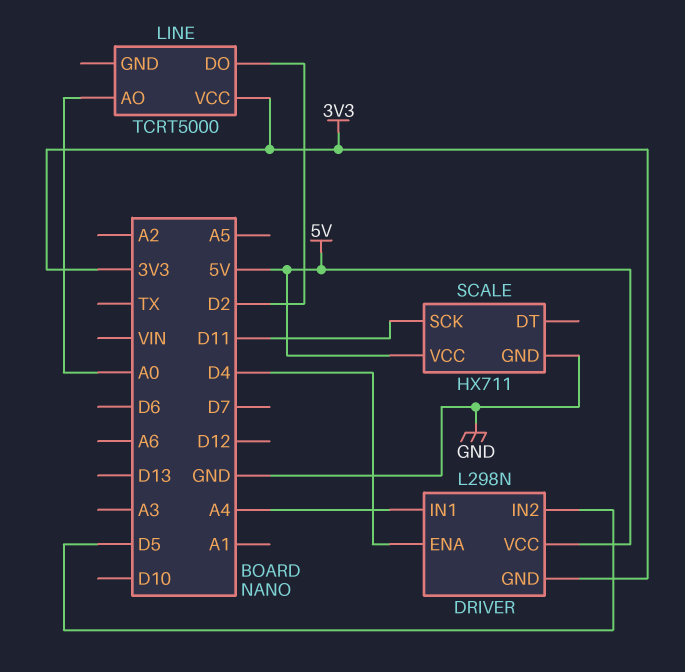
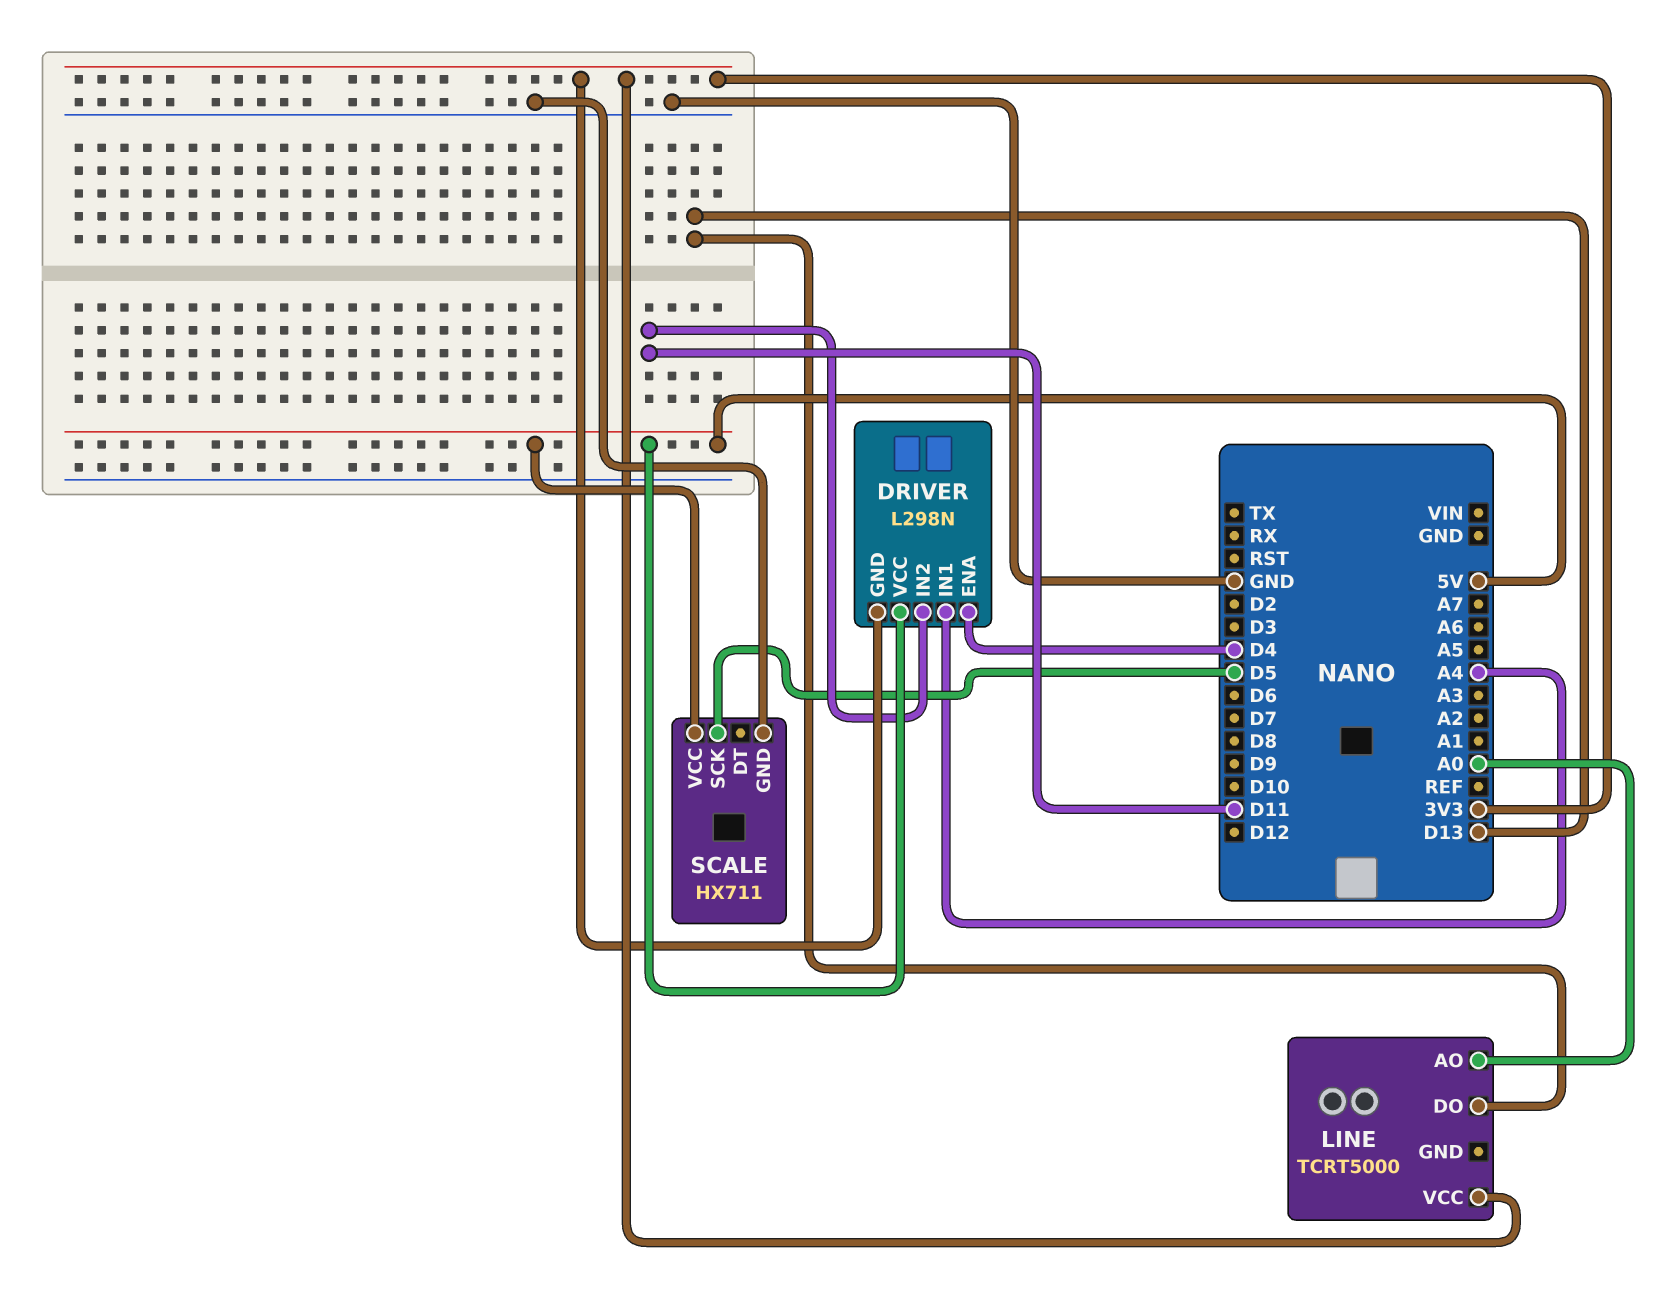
DRIVER pin IN2: D5 -> D11
LINE pin DO: D2 -> D13
SCALE pin SCK: D11 -> D5

